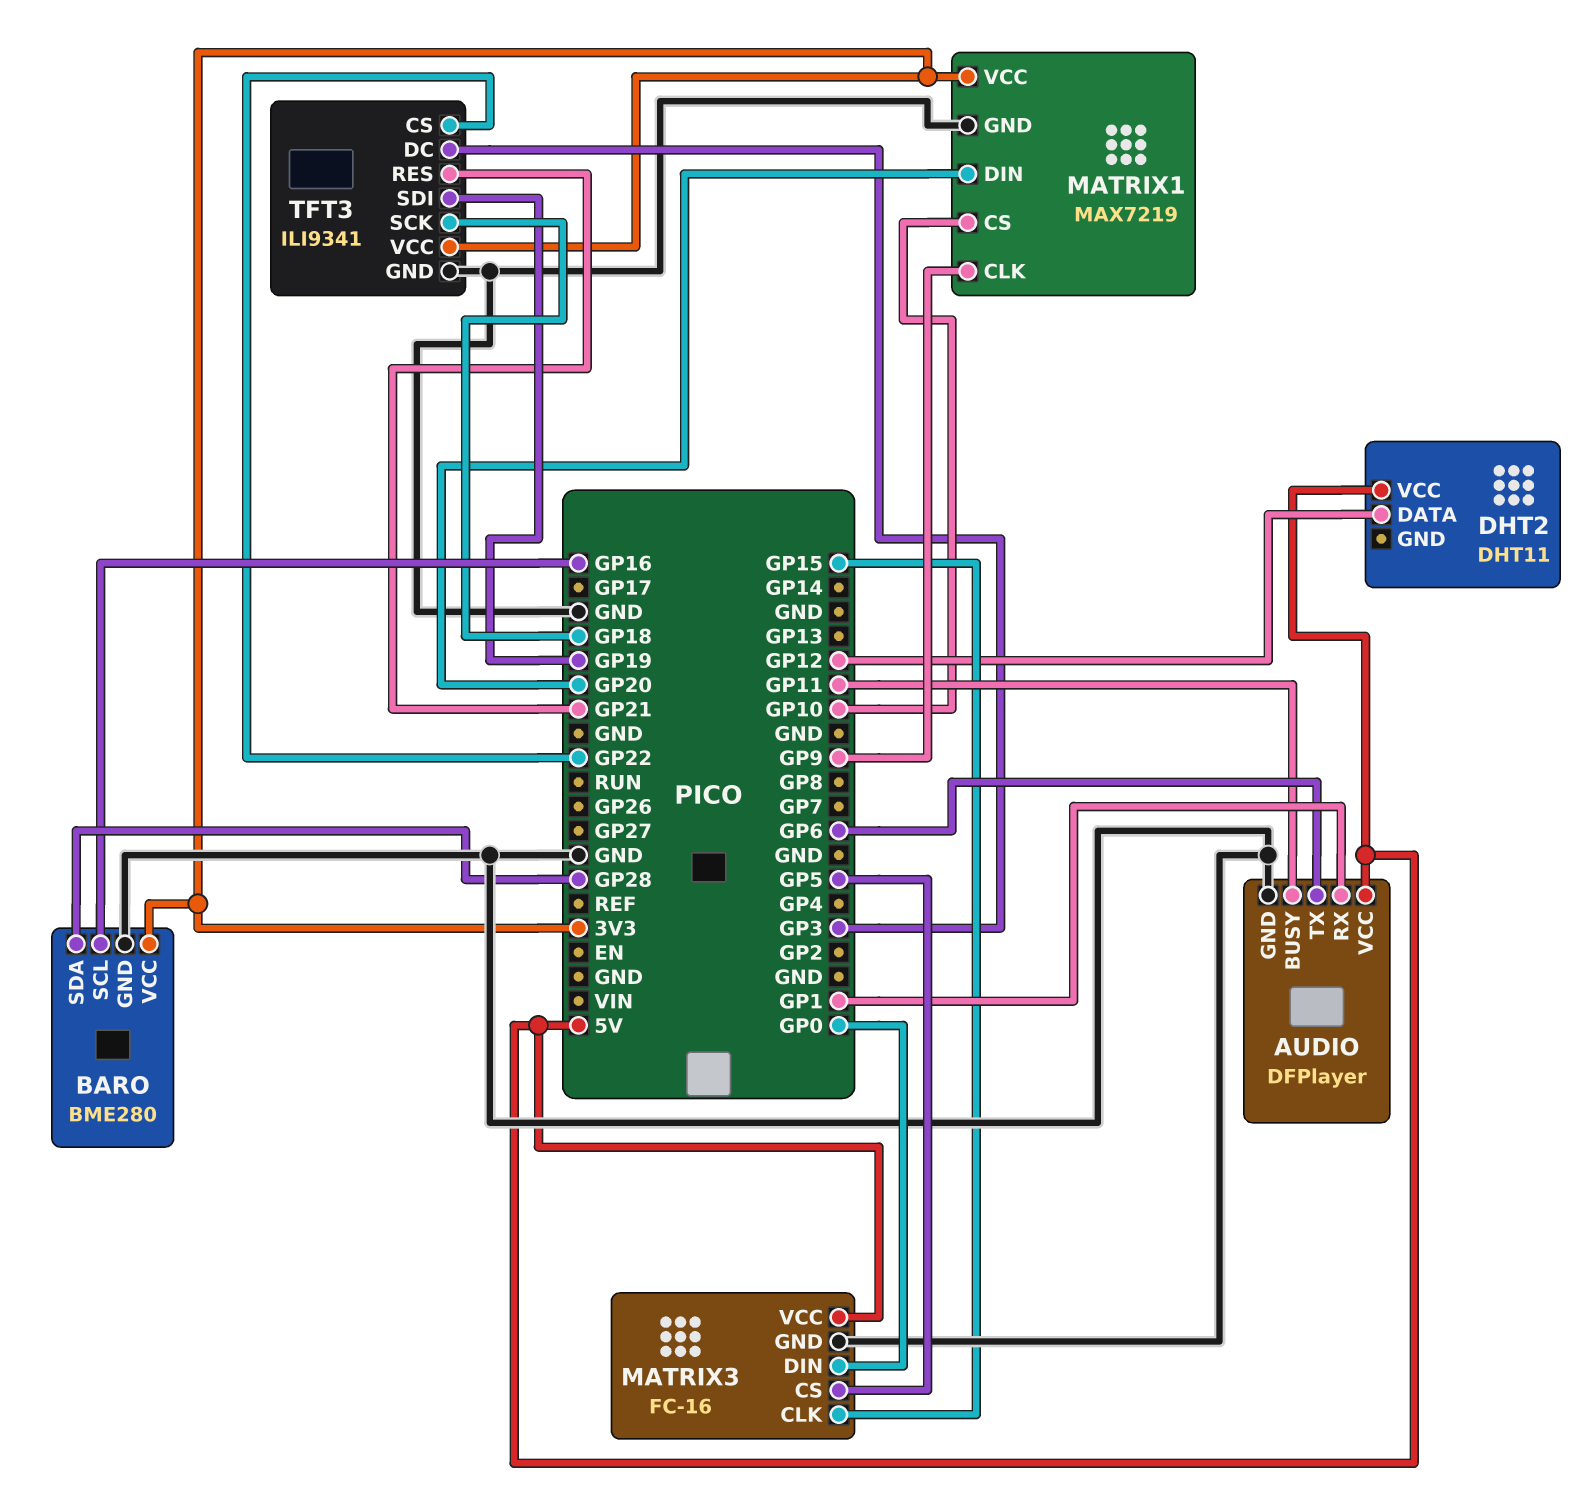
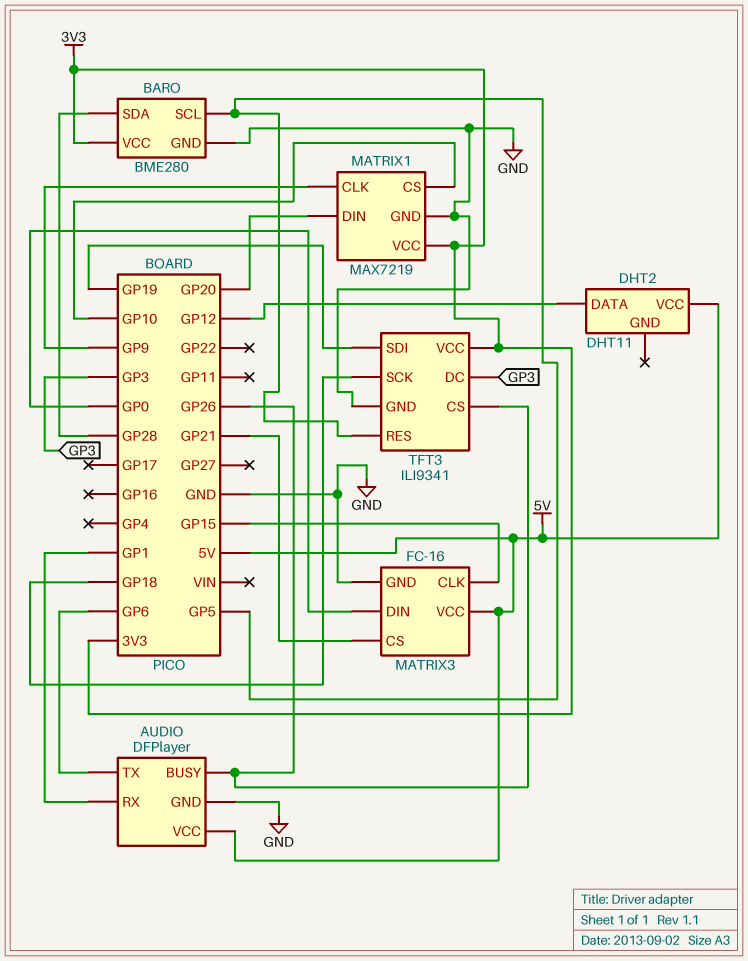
AUDIO pin BUSY: GP11 -> GP26
BARO pin SCL: GP16 -> GP5
MATRIX3 pin CS: GP5 -> GP21
TFT3 pin CS: GP22 -> GP26
TFT3 pin RES: GP21 -> GP5

